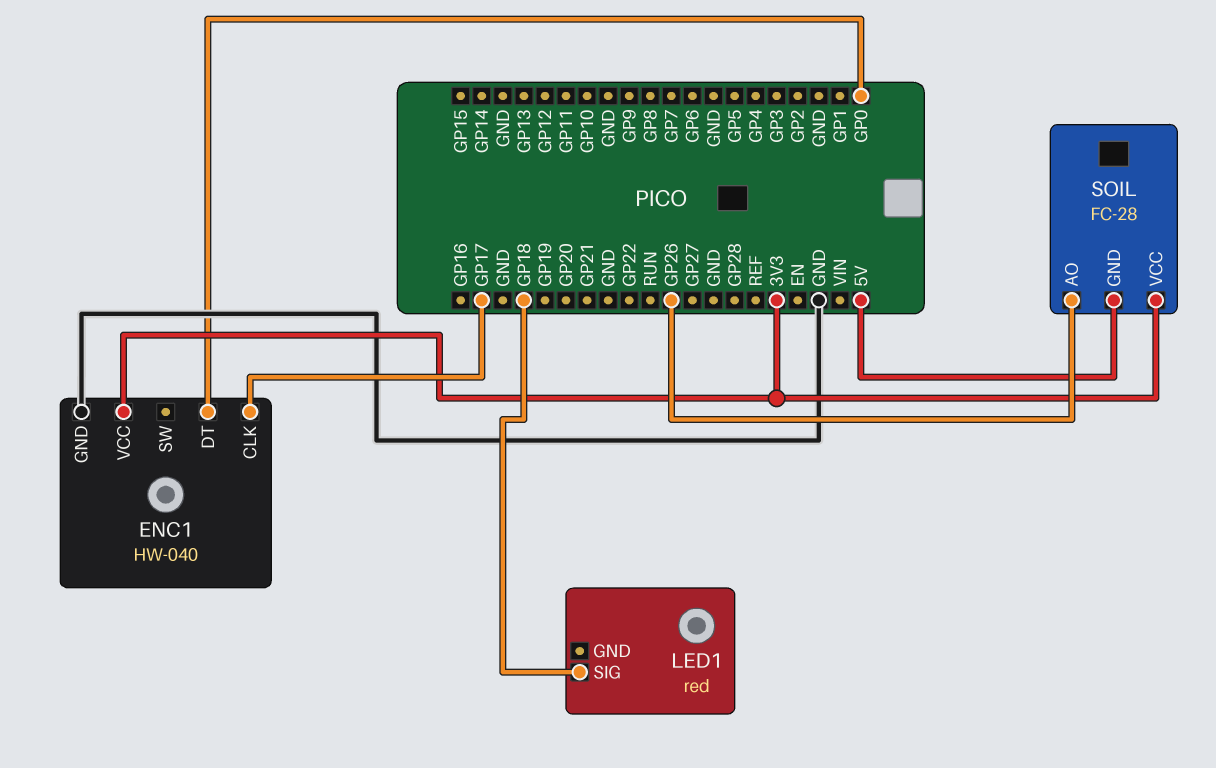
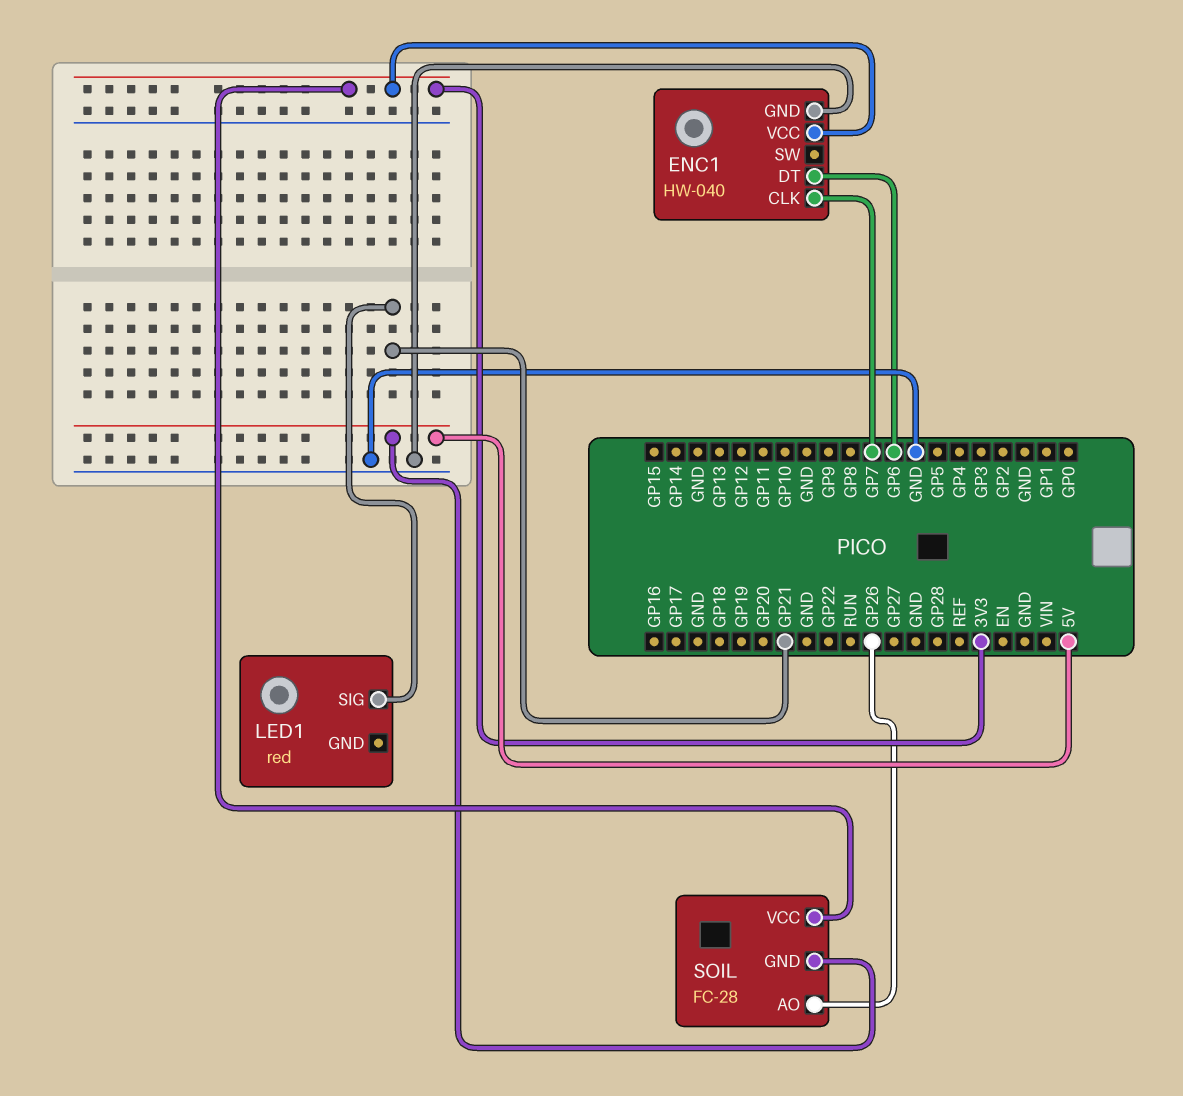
ENC1 pin CLK: GP17 -> GP7
ENC1 pin DT: GP0 -> GP6
LED1 pin SIG: GP18 -> GP21

